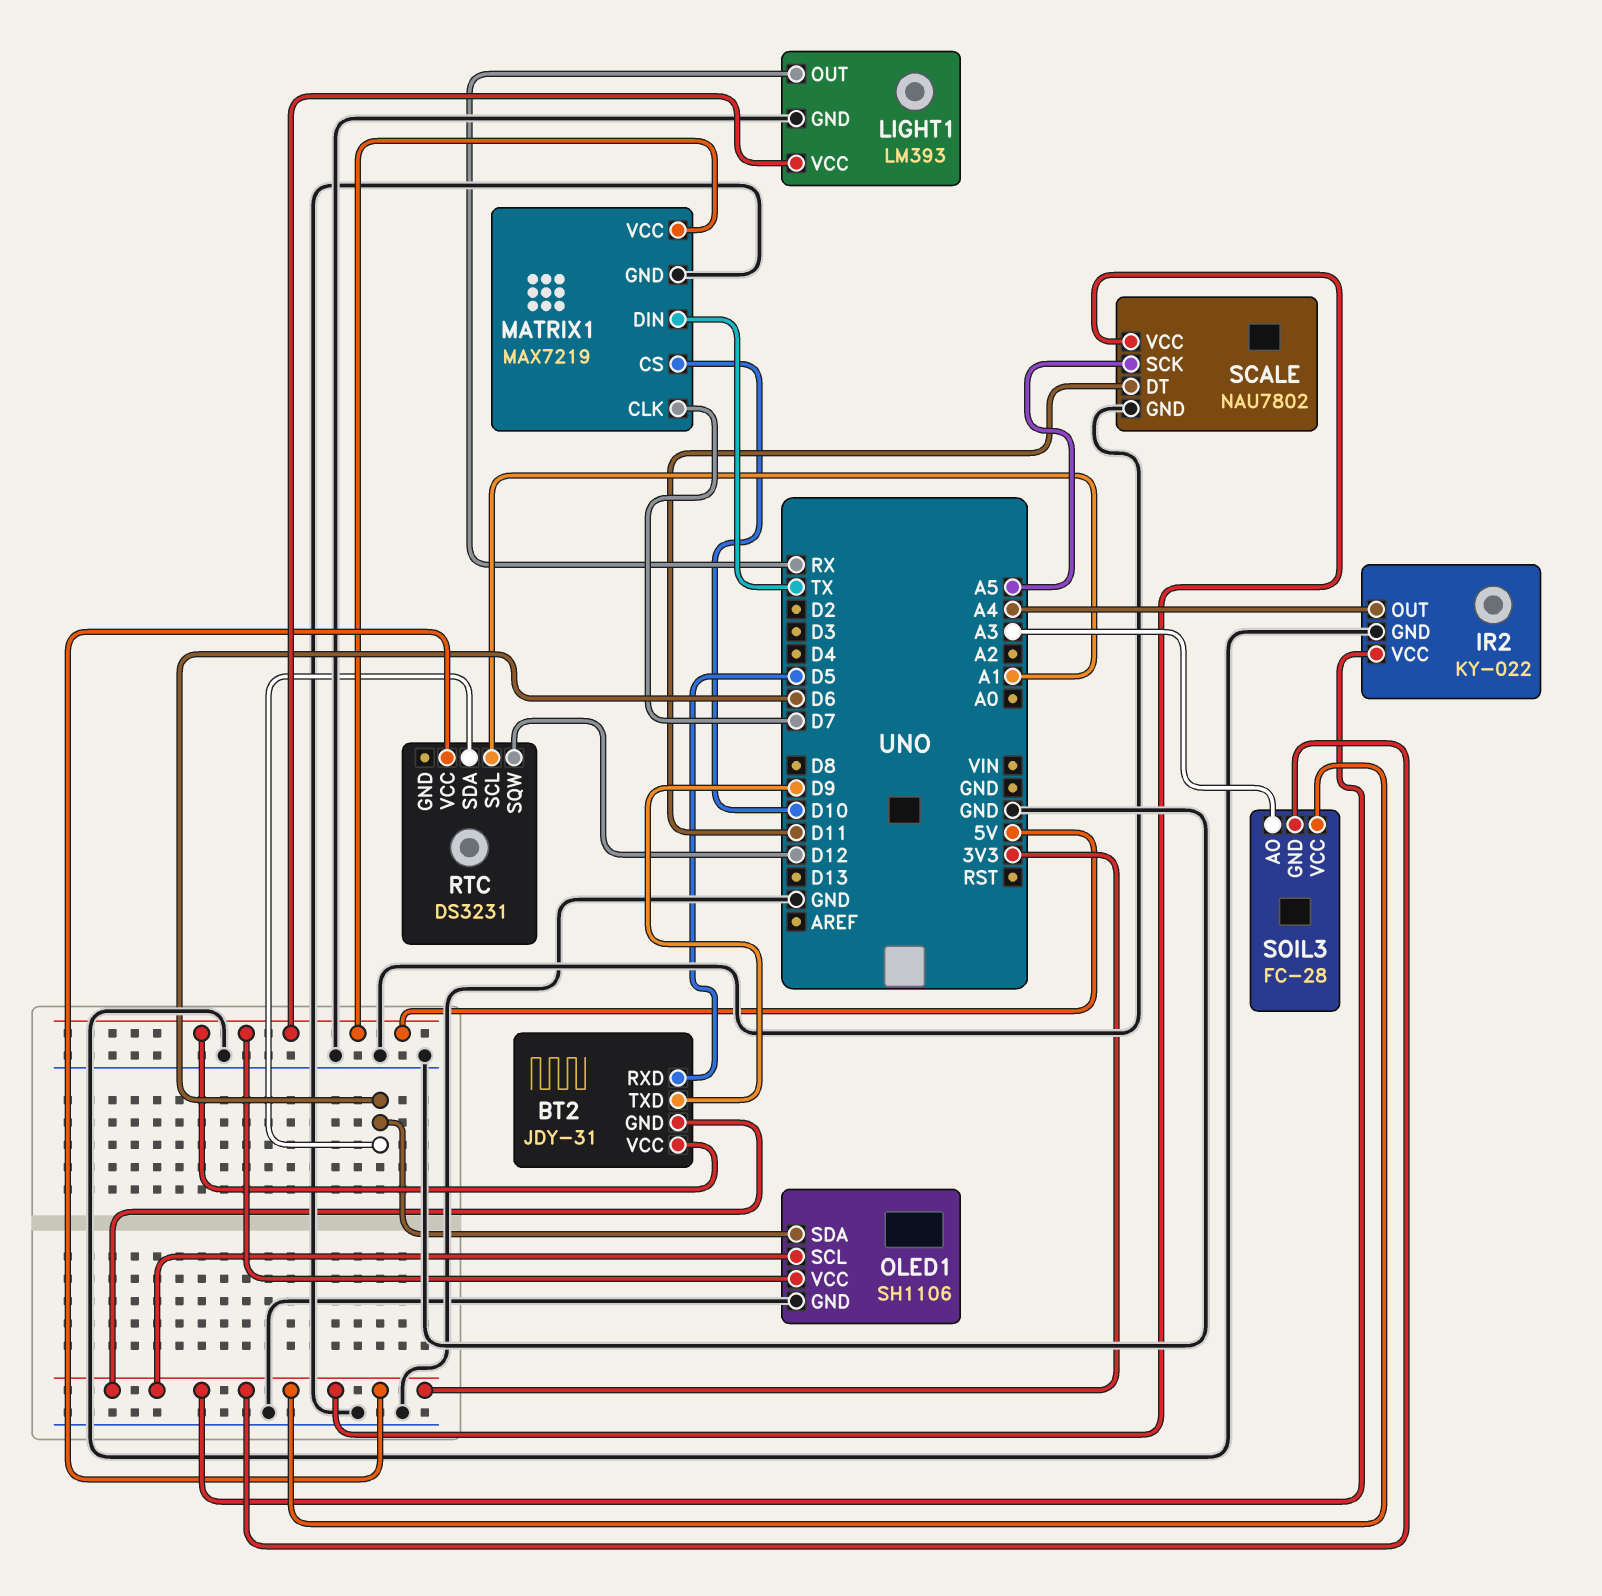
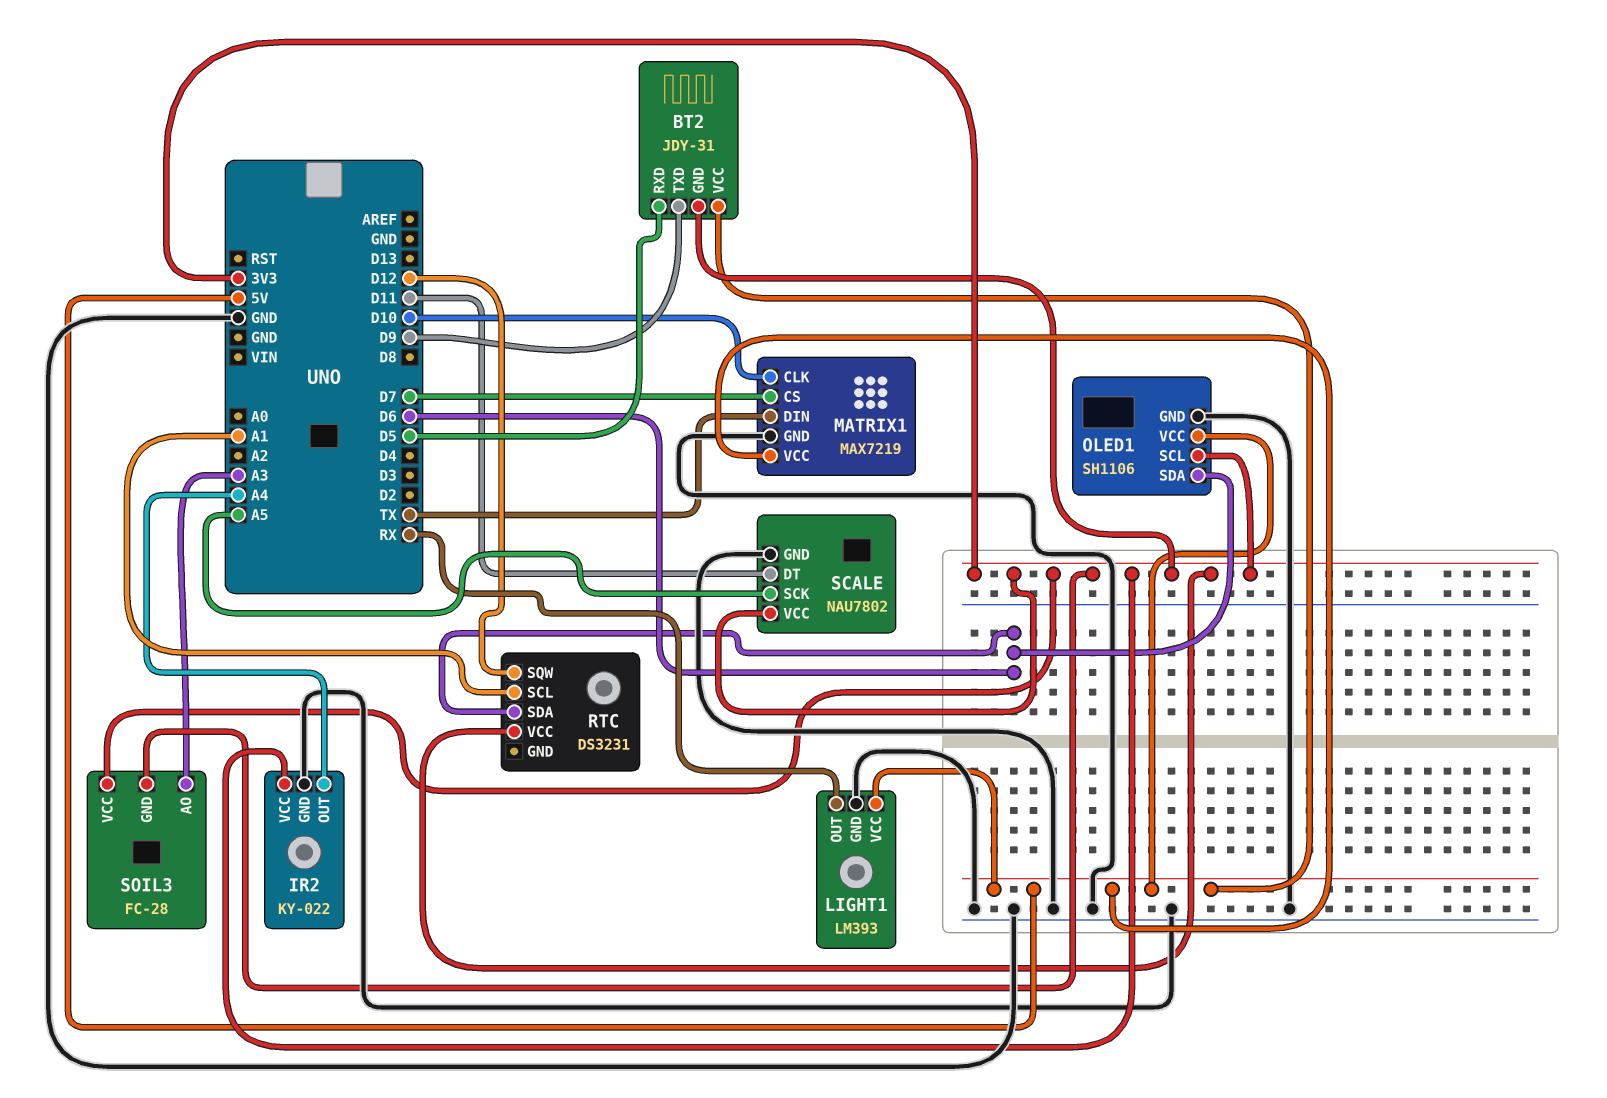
MATRIX1 pin CLK: D7 -> D10
MATRIX1 pin CS: D10 -> D7

